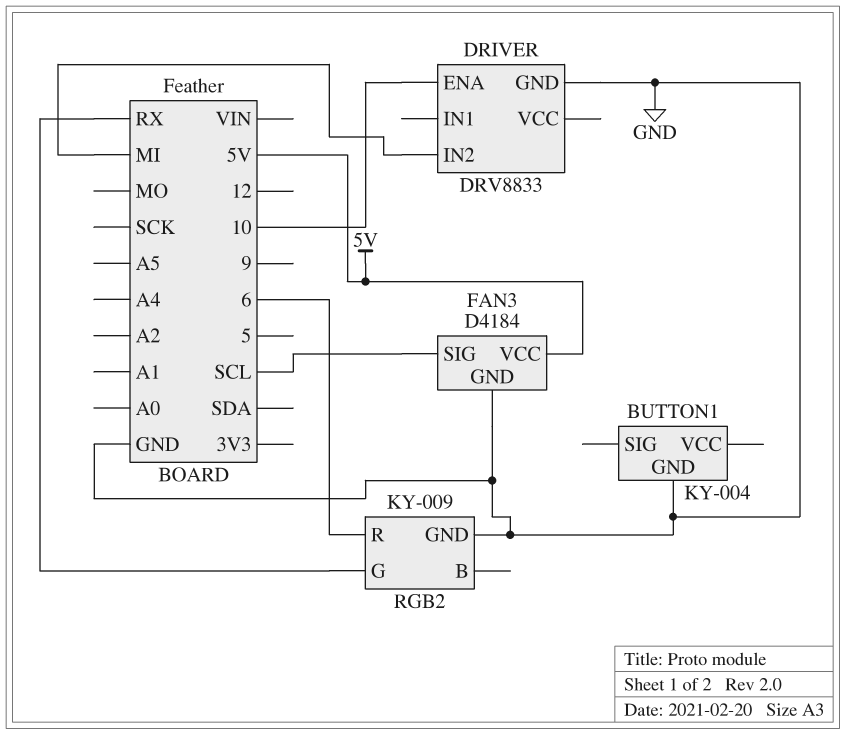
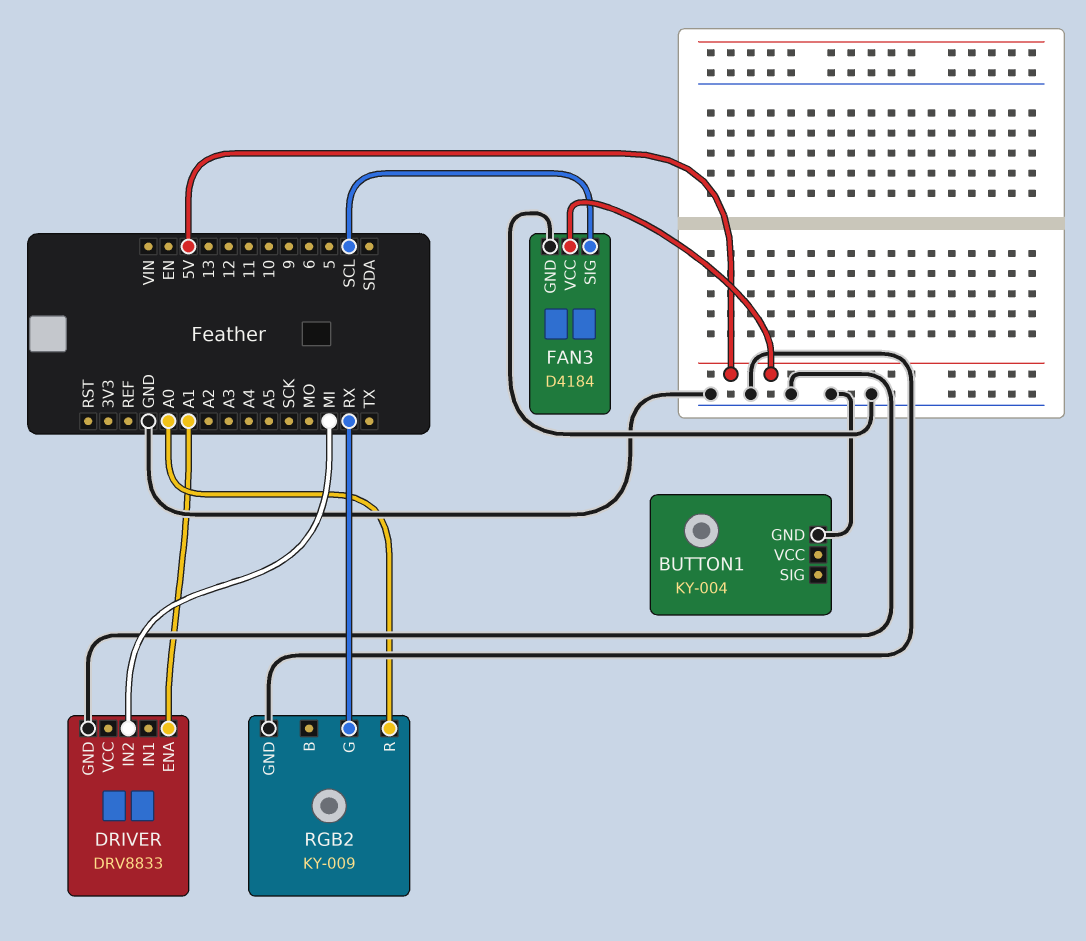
DRIVER pin ENA: 10 -> A1
RGB2 pin R: 6 -> A0

